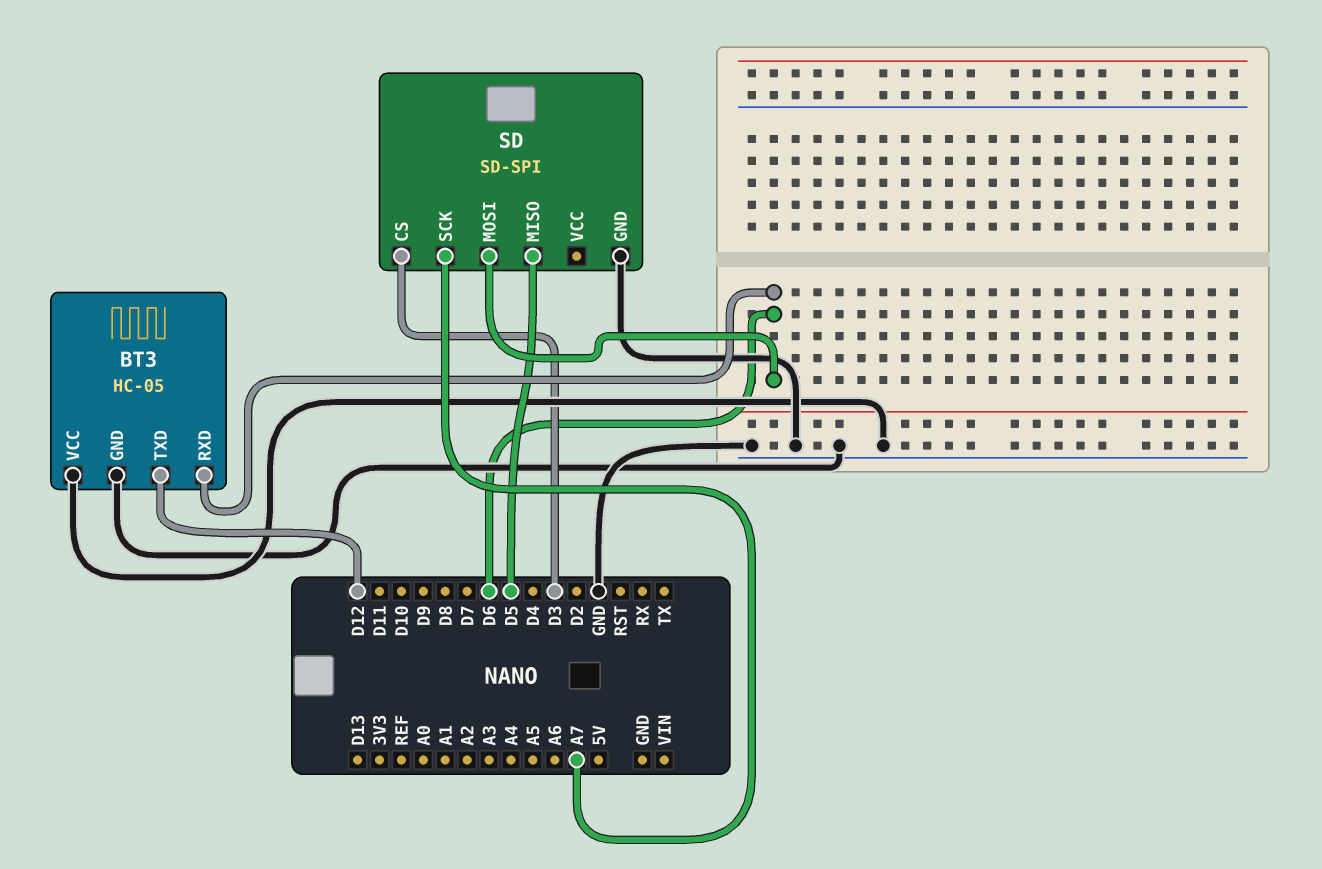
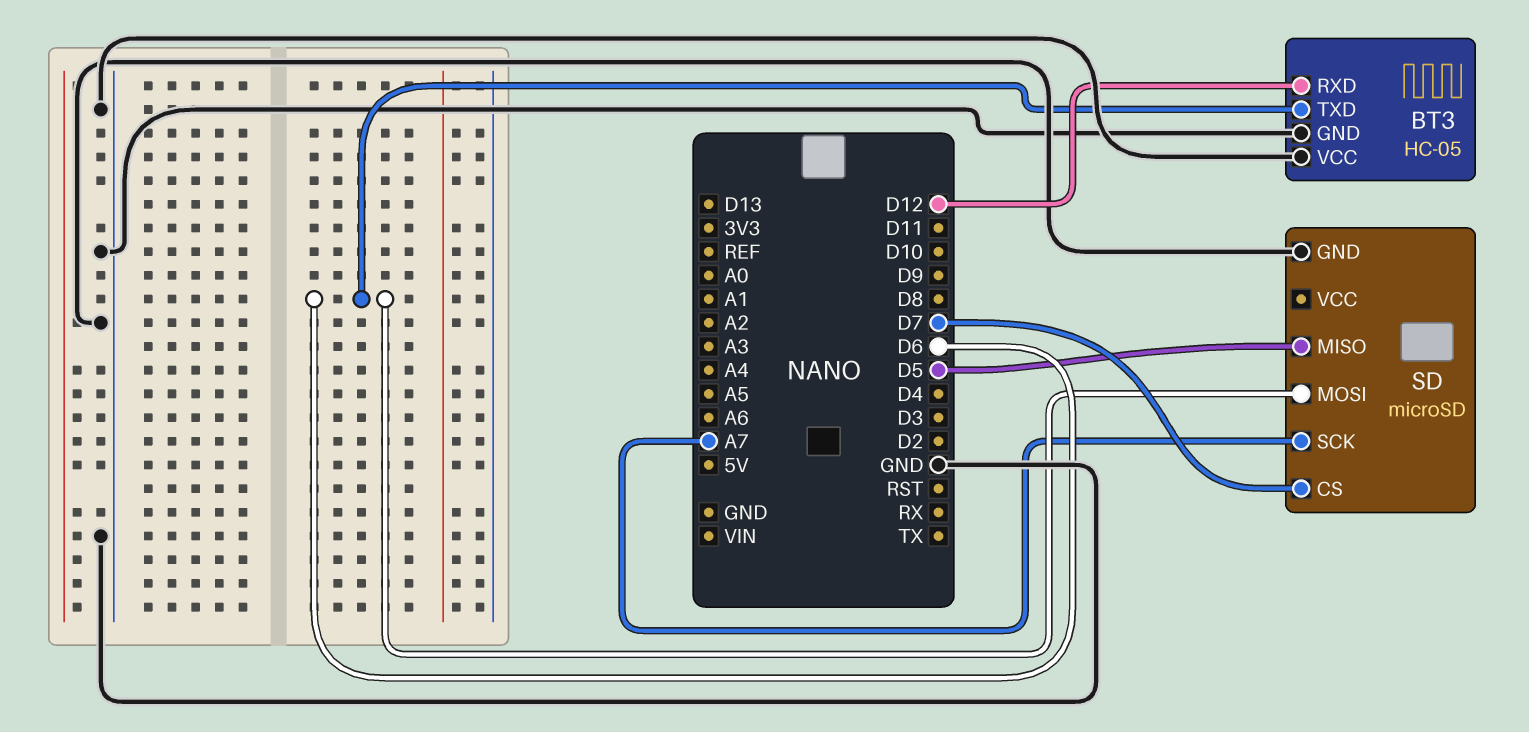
BT3 pin RXD: D6 -> D12
BT3 pin TXD: D12 -> D6
SD: SD-SPI -> microSD
SD pin CS: D3 -> D7

